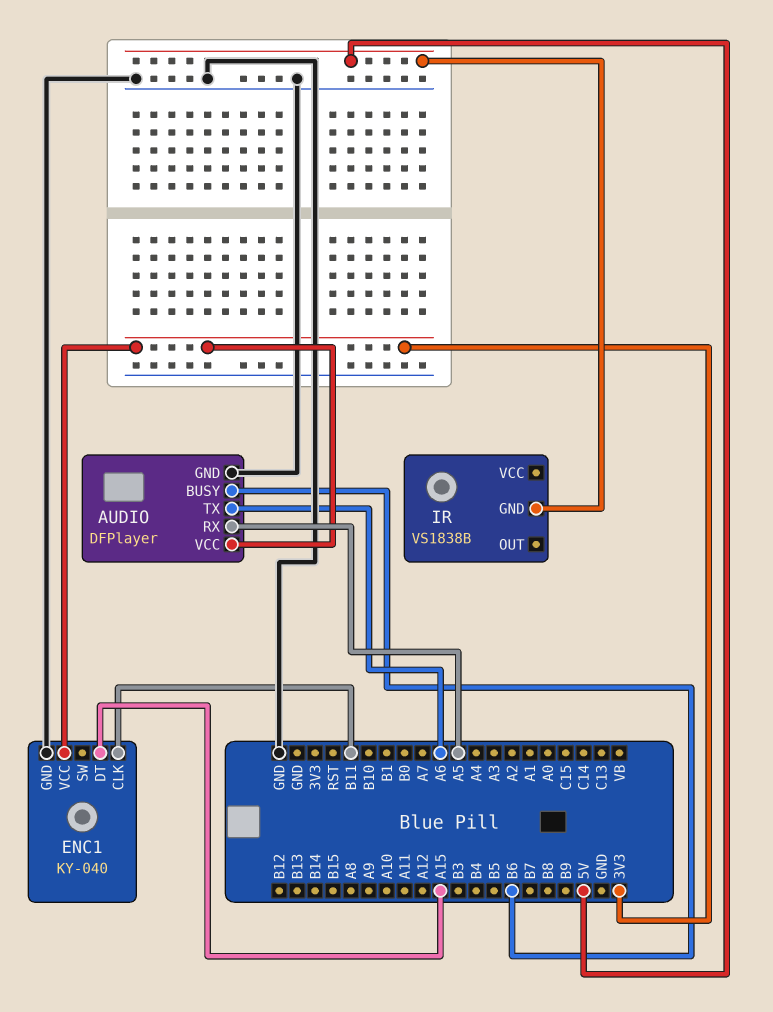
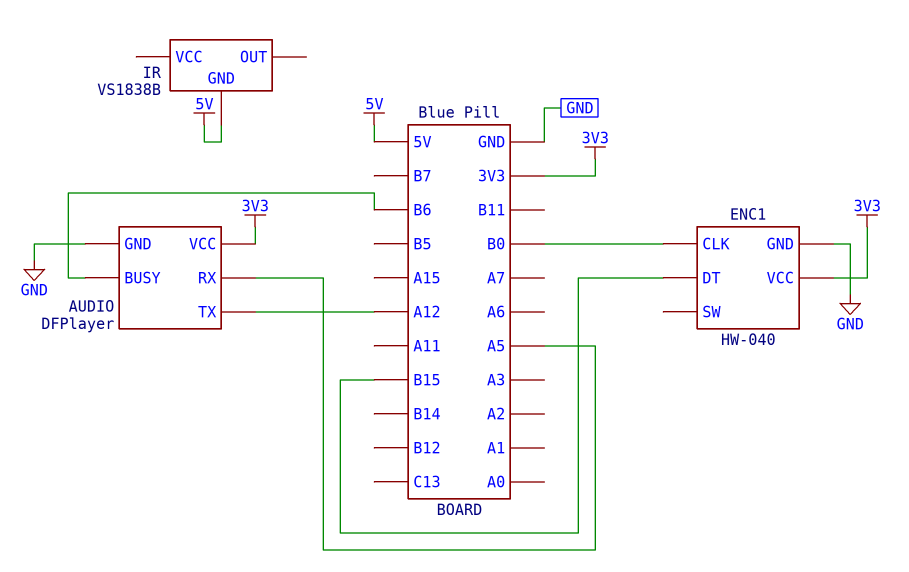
AUDIO pin TX: A6 -> A12
ENC1: KY-040 -> HW-040
ENC1 pin CLK: B11 -> B0
ENC1 pin DT: A15 -> B15

